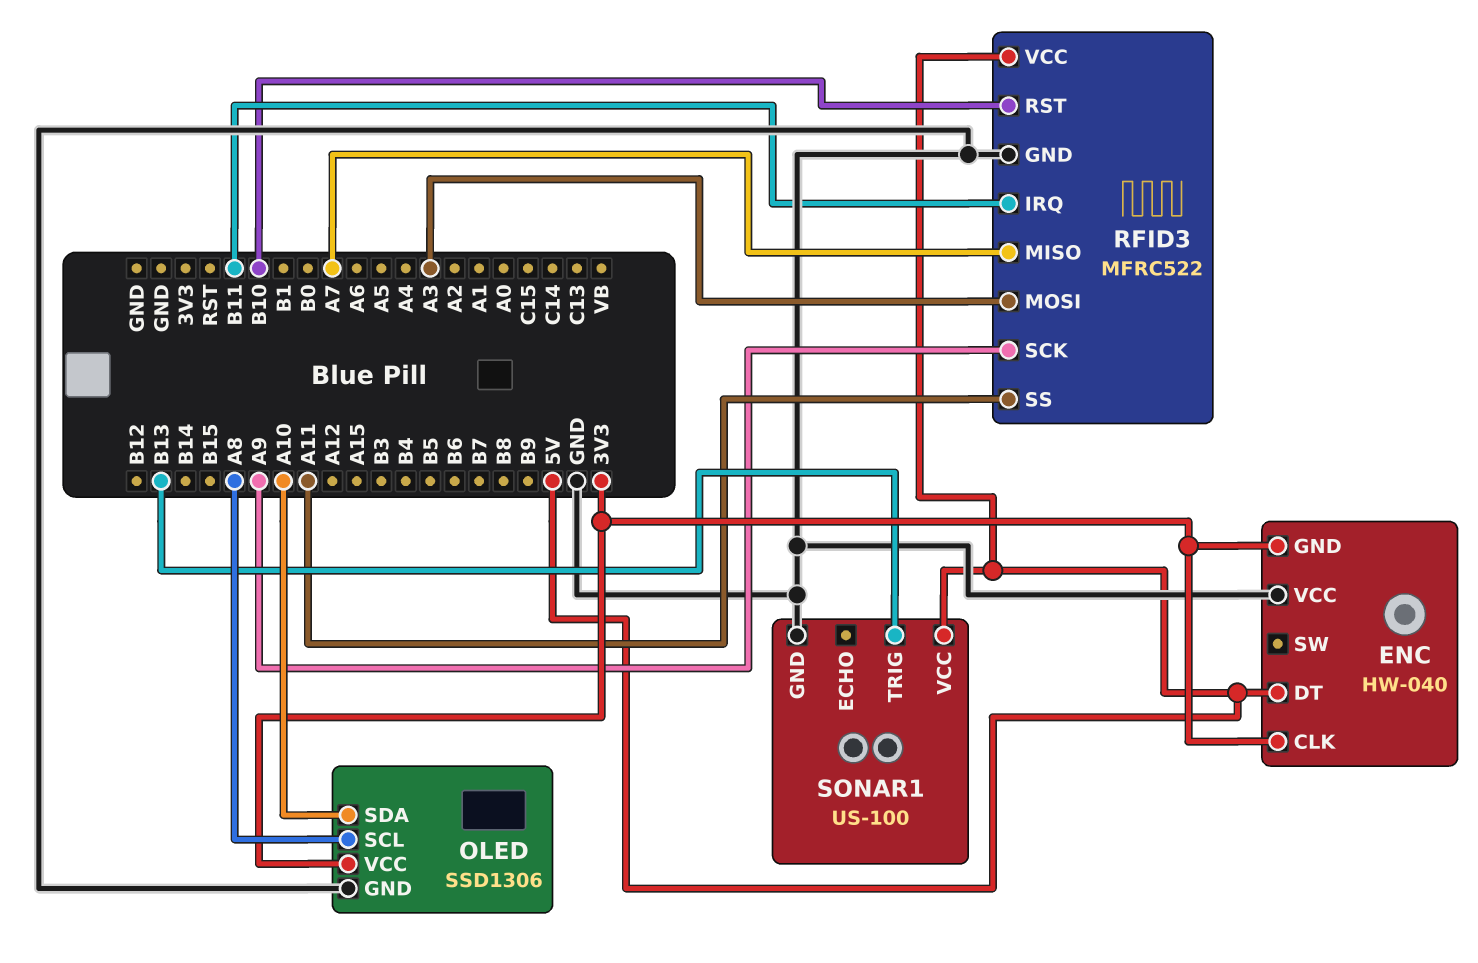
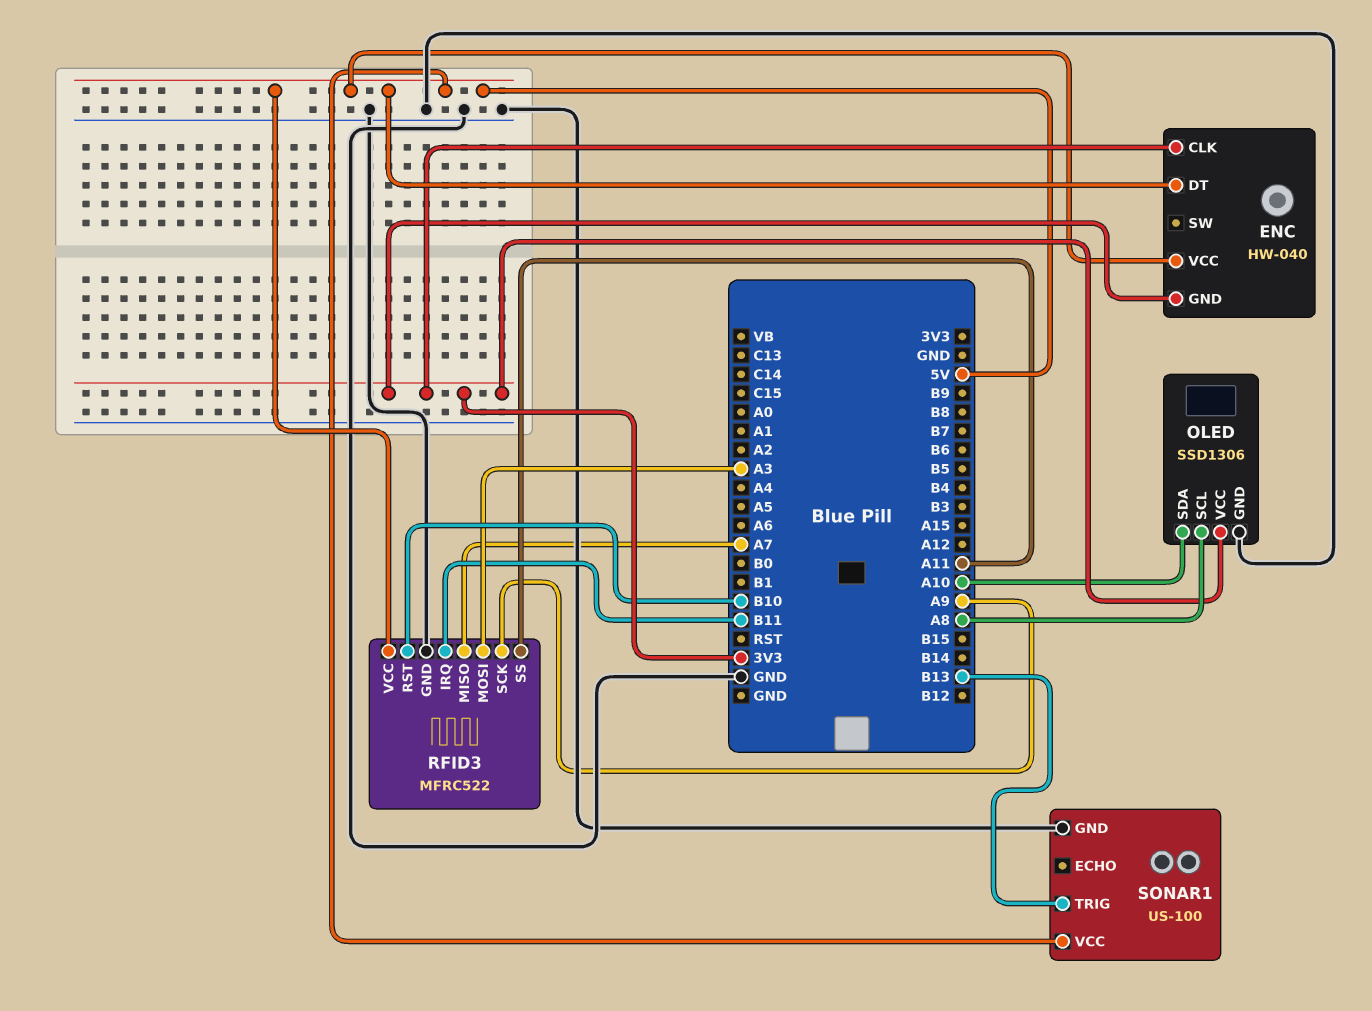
ENC pin VCC: GND -> 5V

